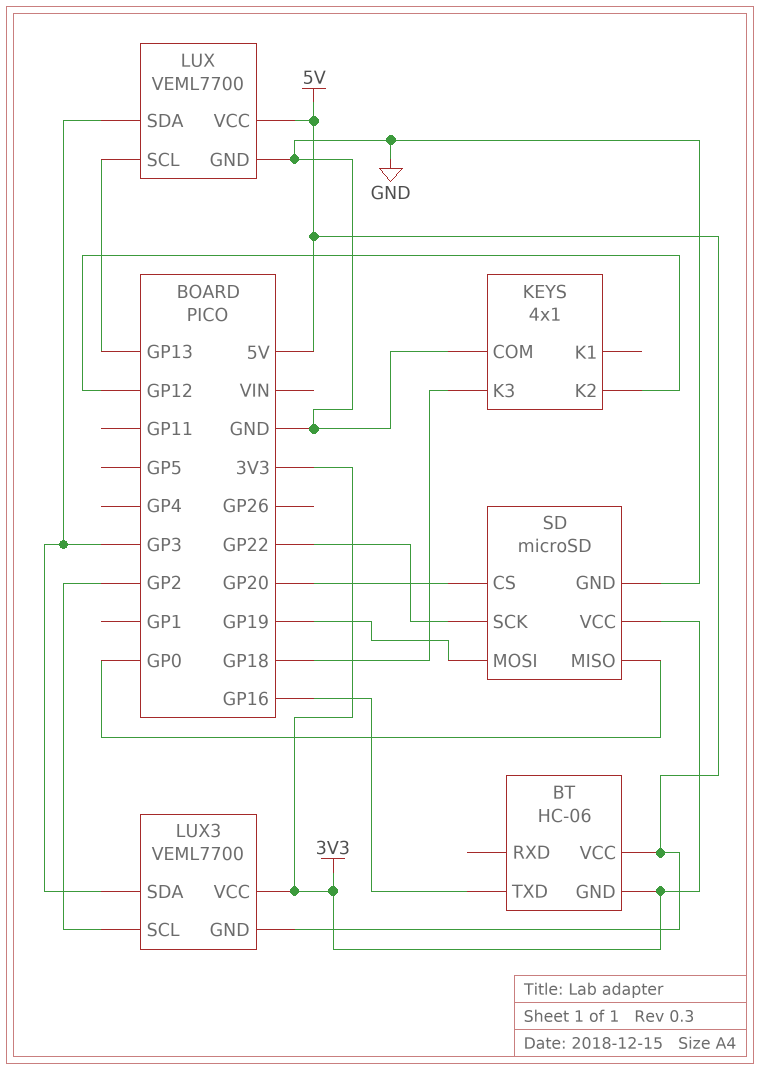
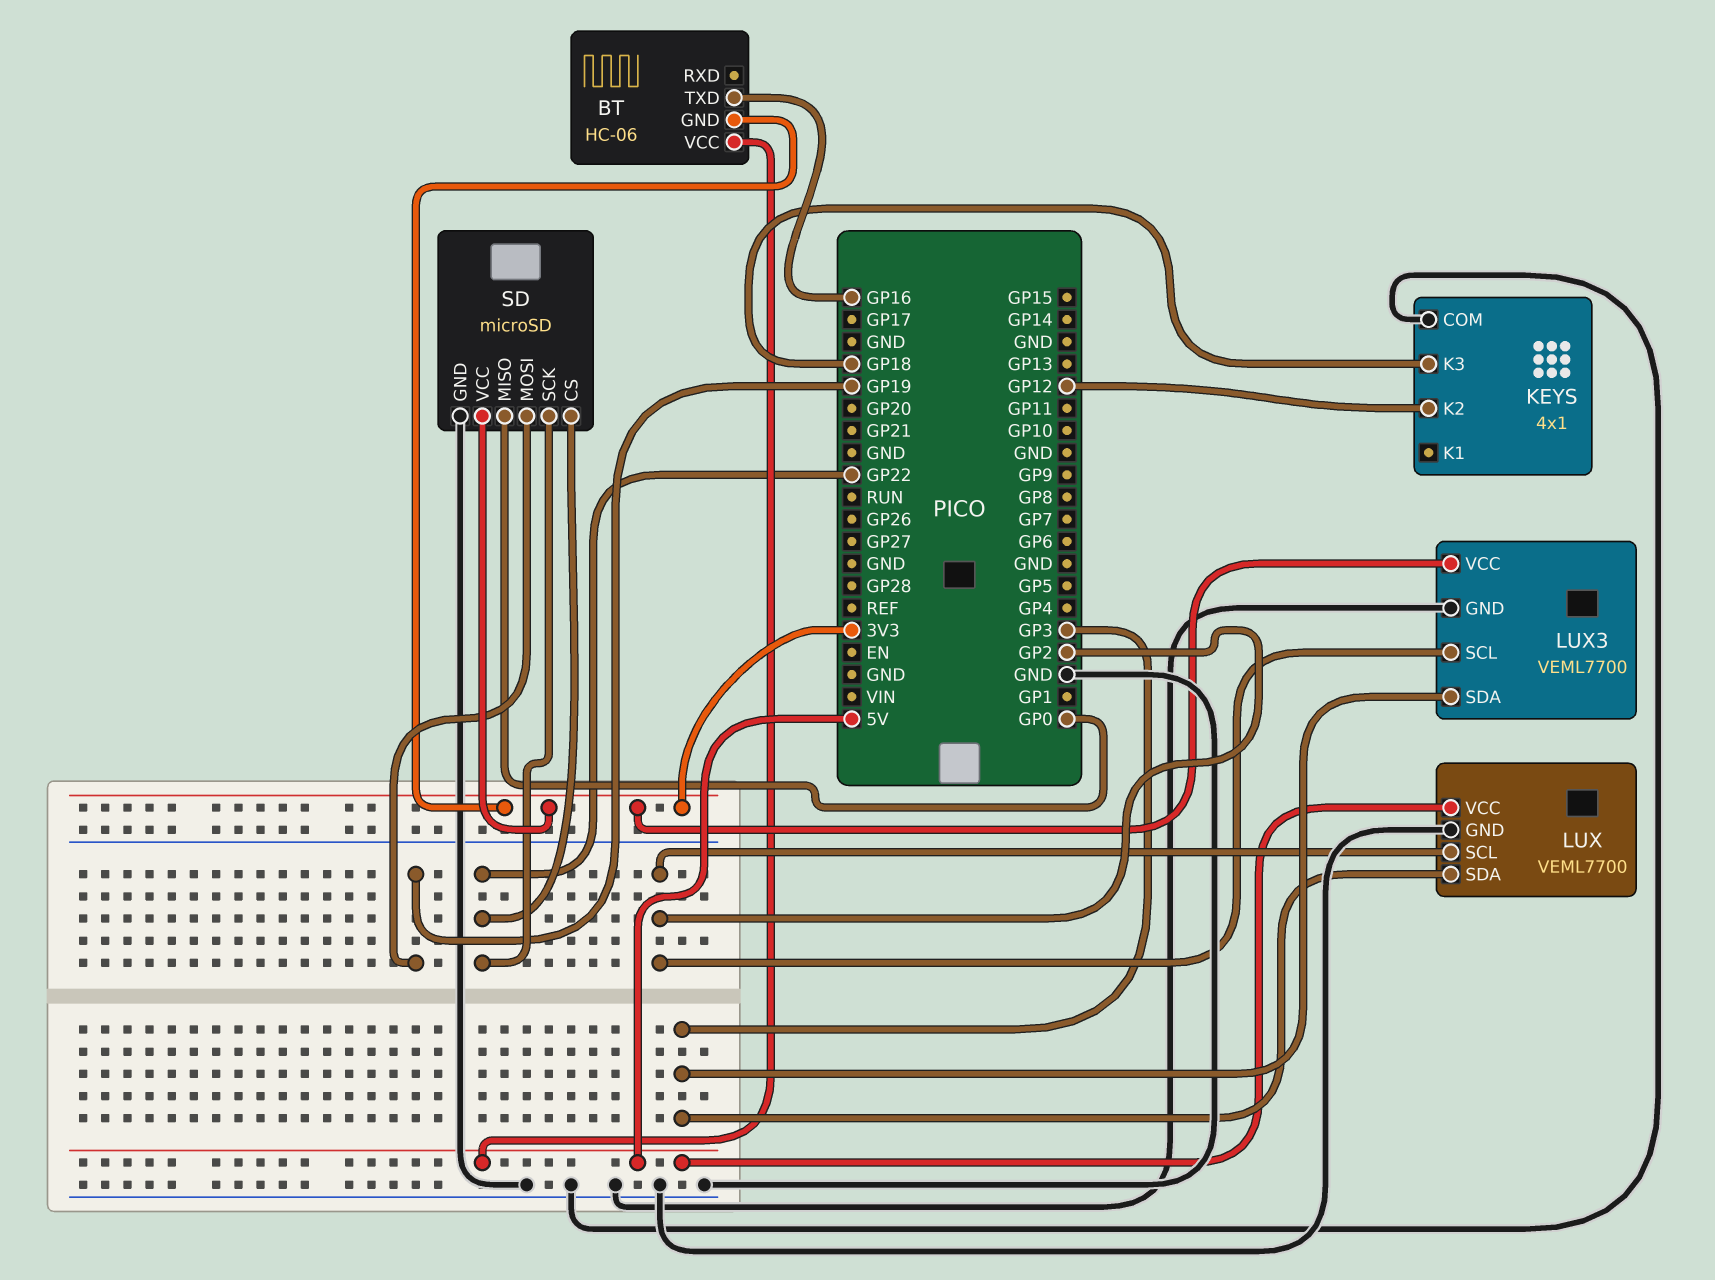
LUX pin SCL: GP13 -> GP2
LUX3 pin GND: 5V -> GND
SD pin CS: GP20 -> GP22

